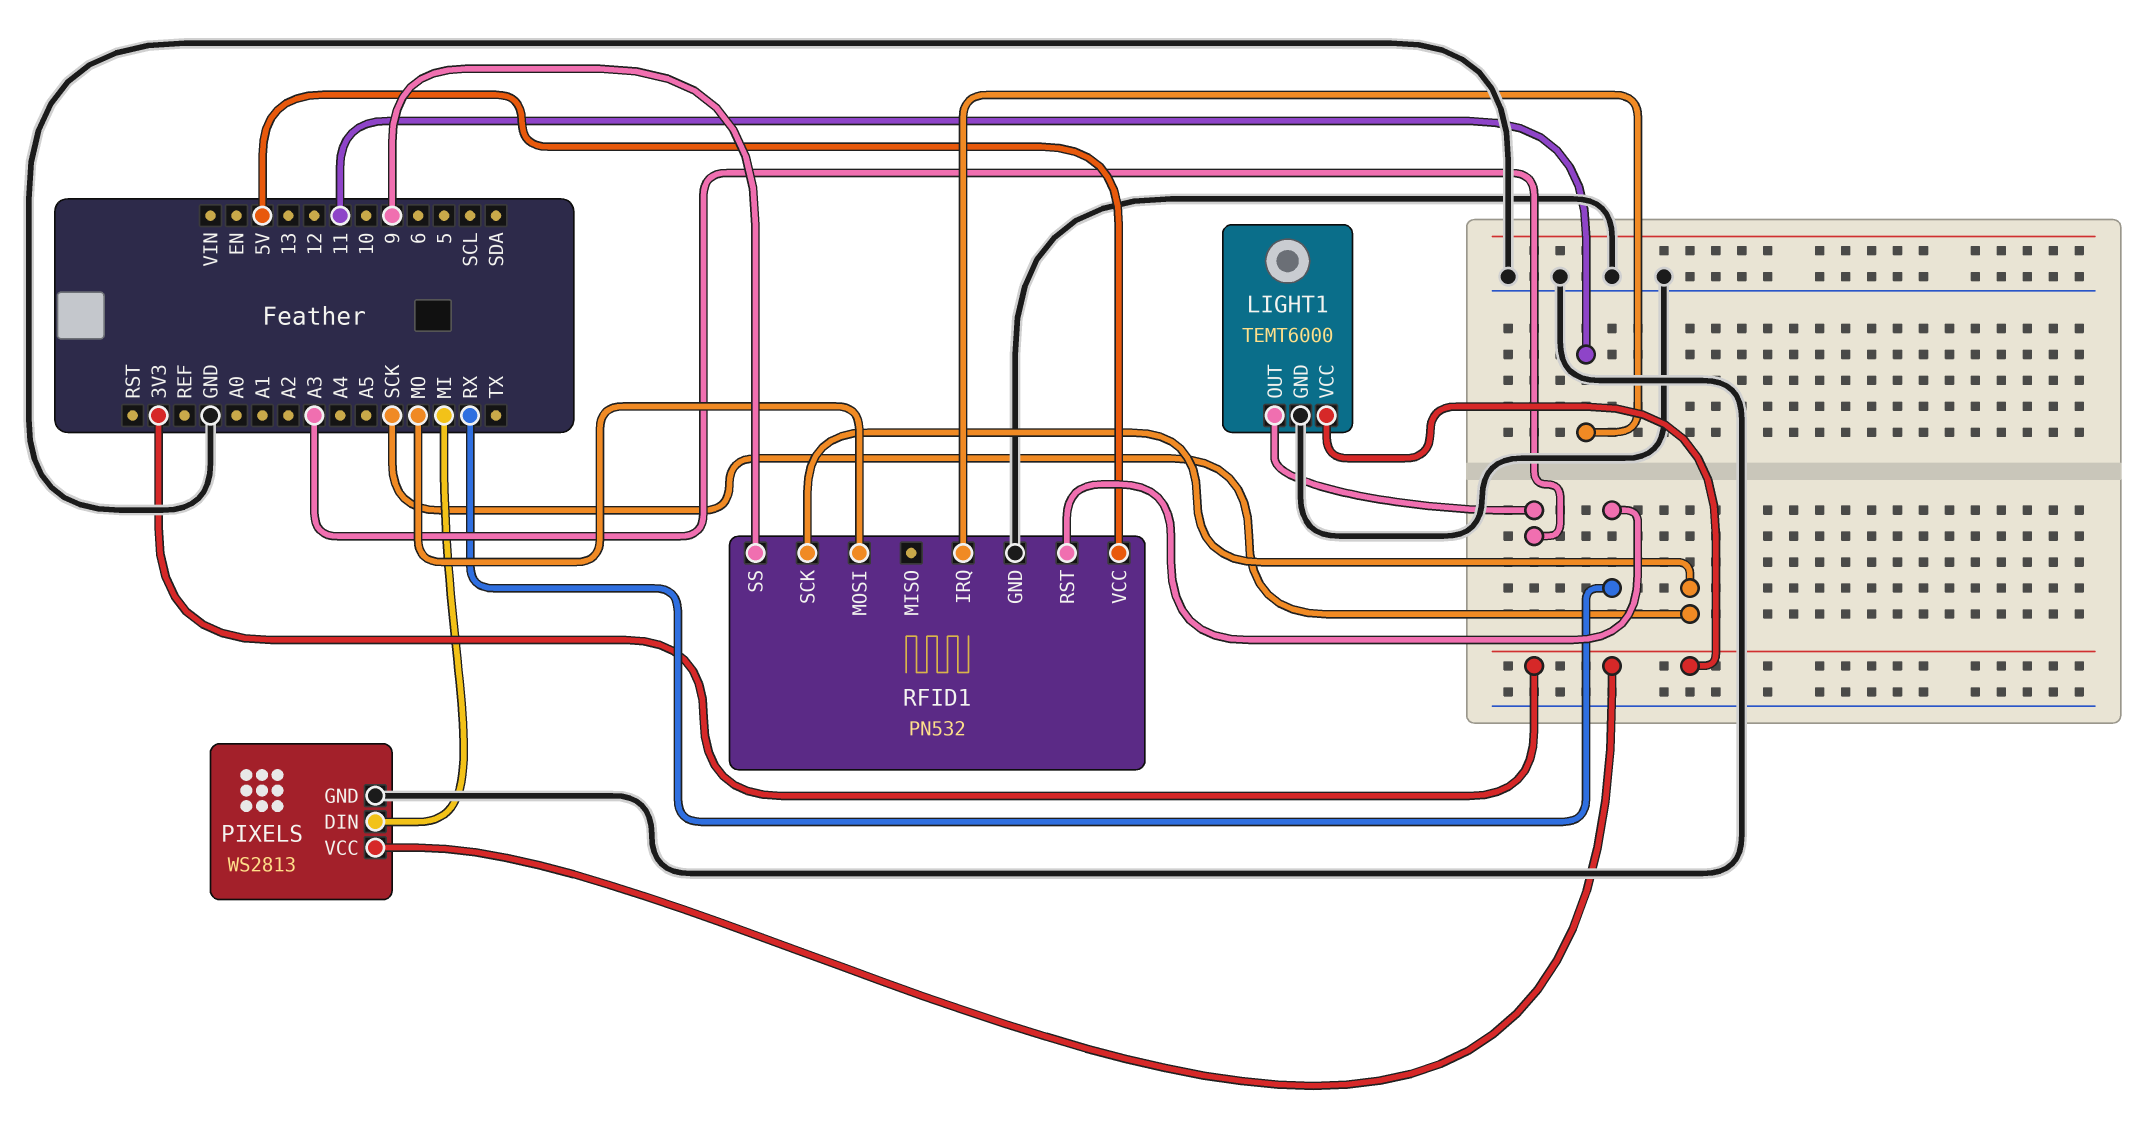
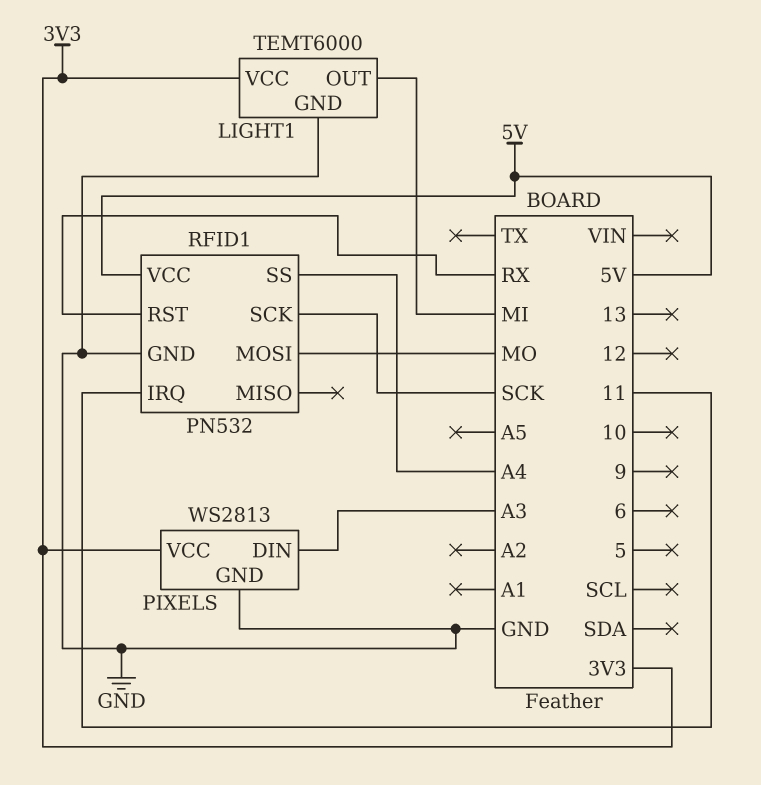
LIGHT1 pin OUT: A3 -> MI
PIXELS pin DIN: MI -> A3
RFID1 pin SS: 9 -> A4

